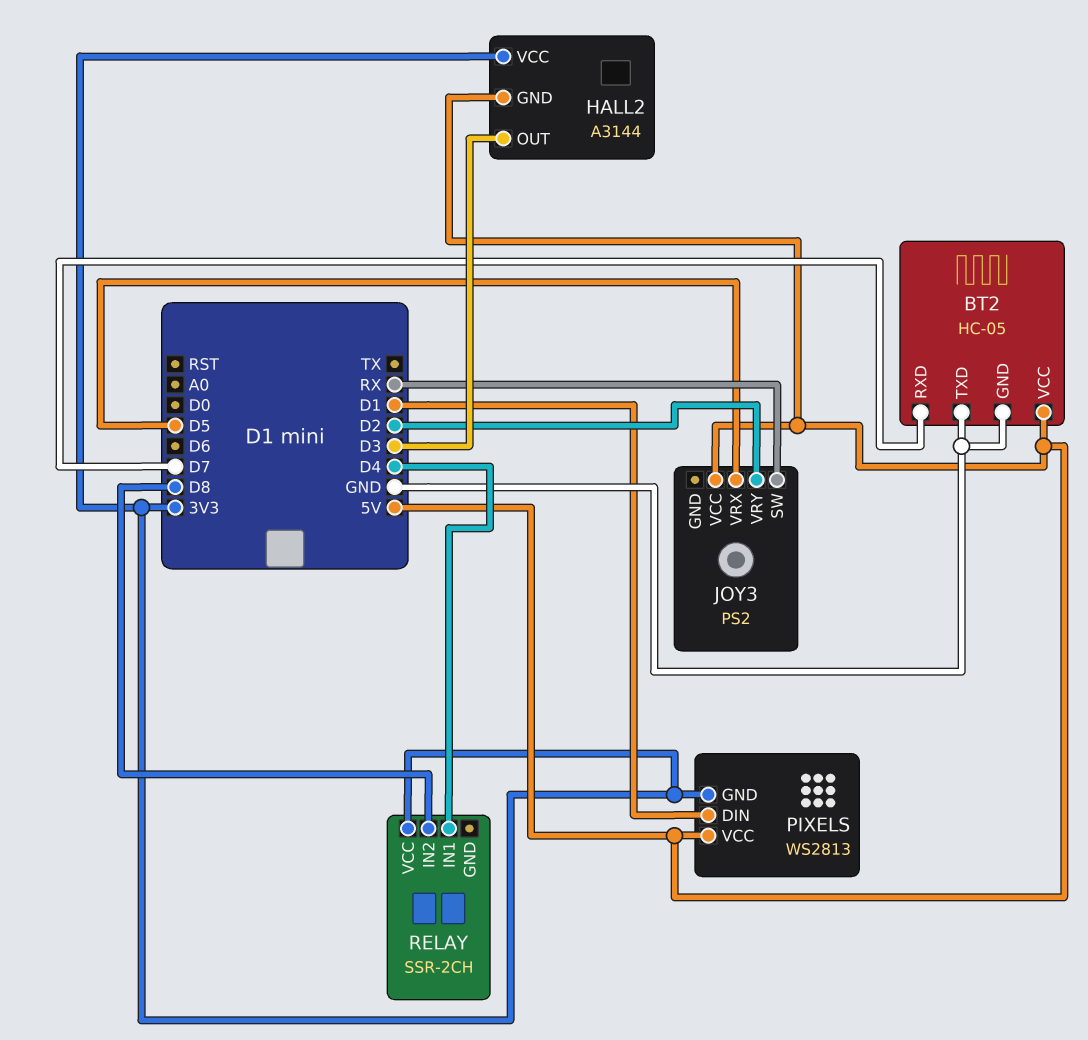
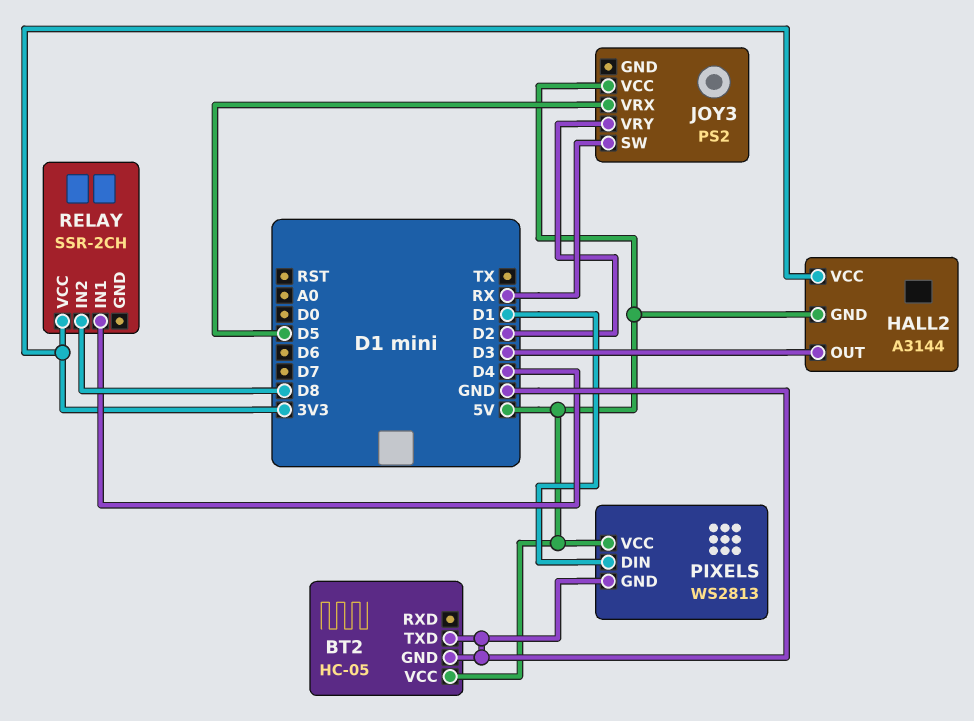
BT2 pin RXD: D7 -> none
PIXELS pin GND: 3V3 -> GND

